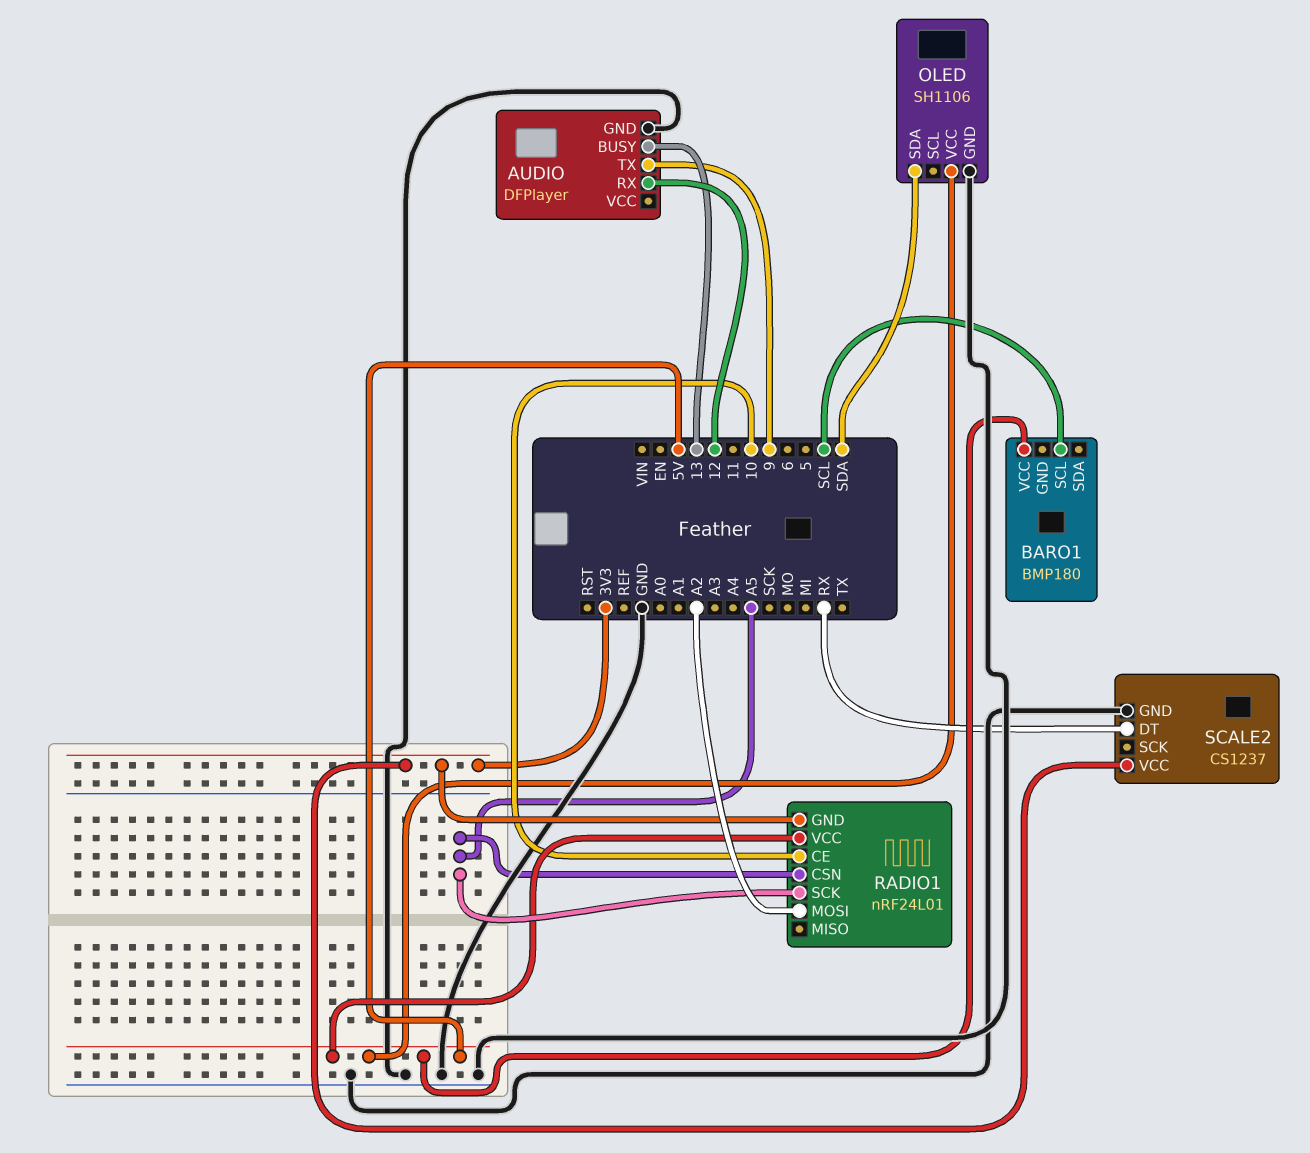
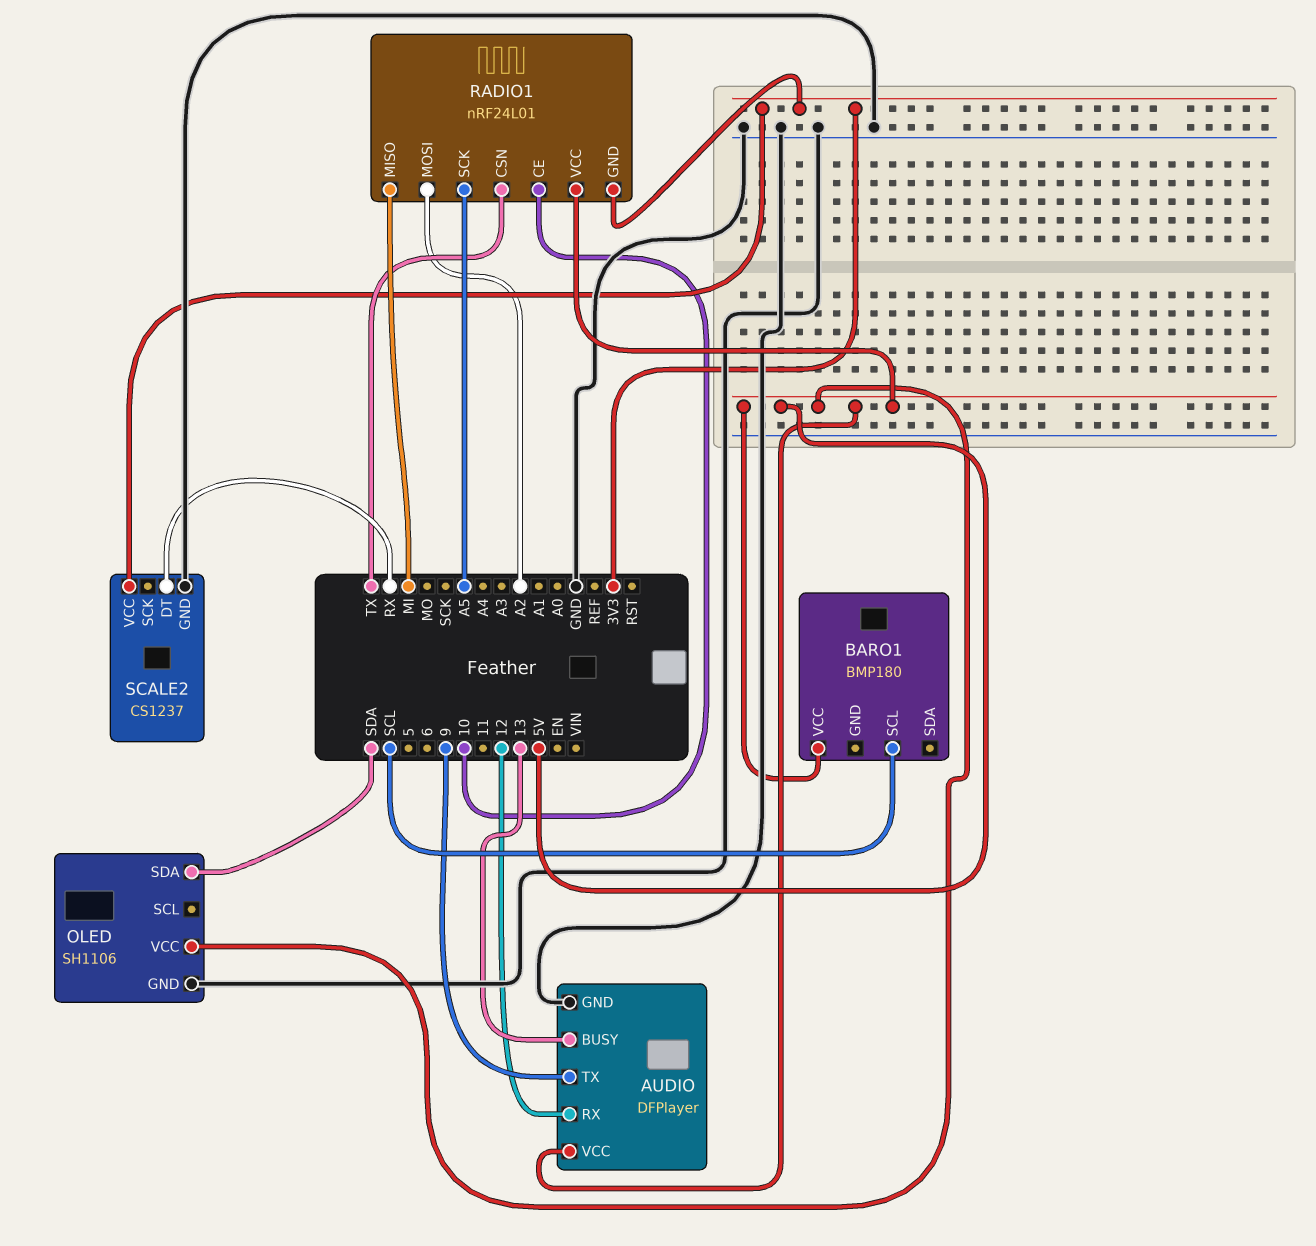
AUDIO pin VCC: none -> 5V
RADIO1 pin CSN: A5 -> TX
RADIO1 pin MISO: none -> MI

